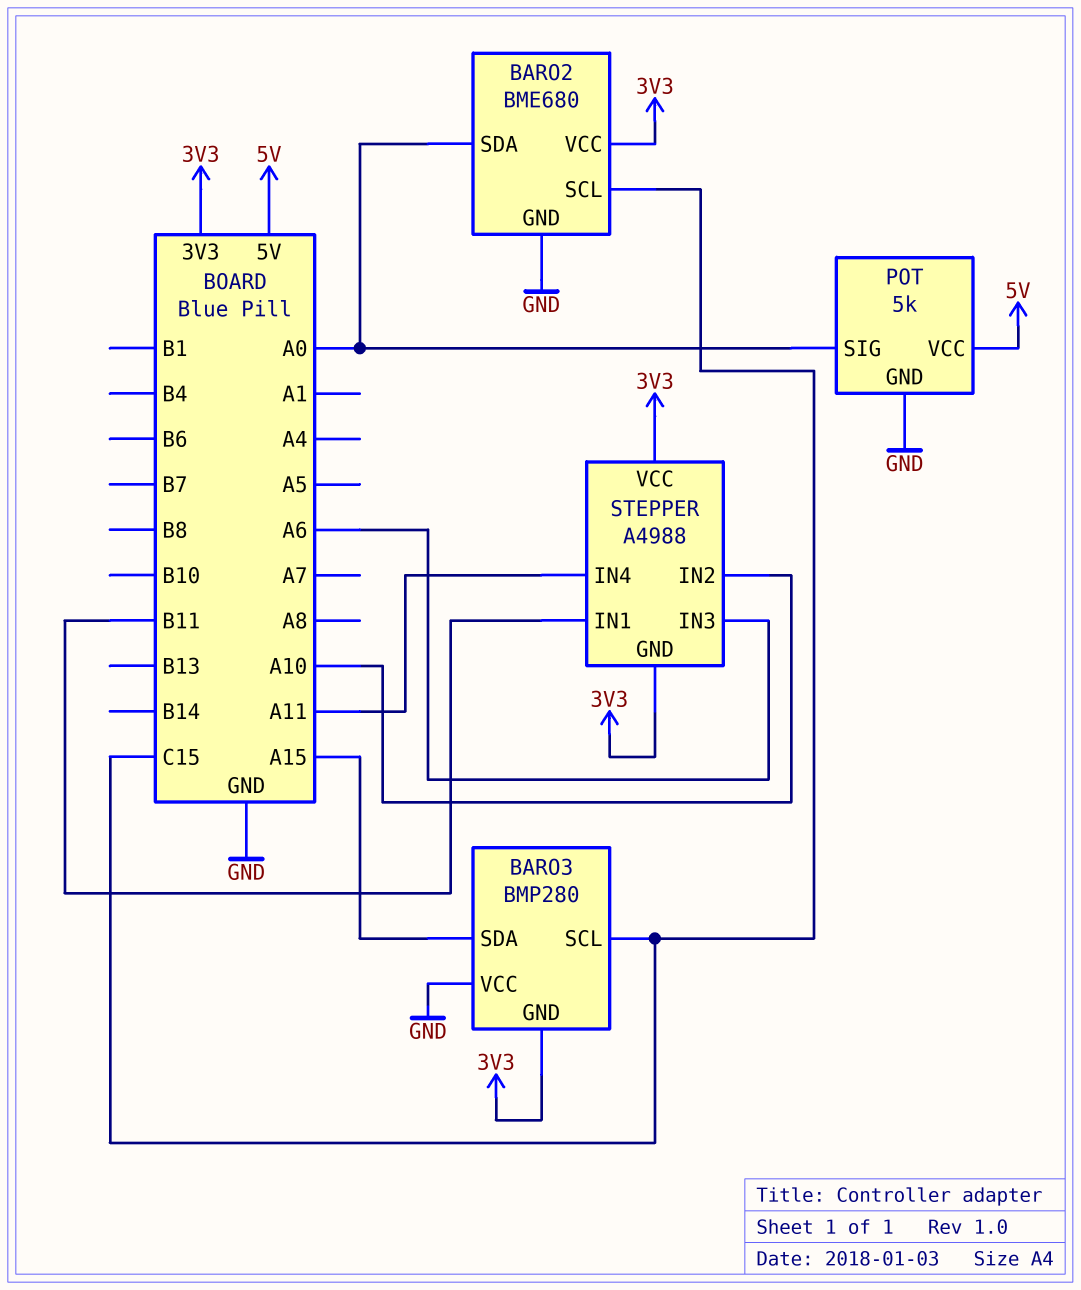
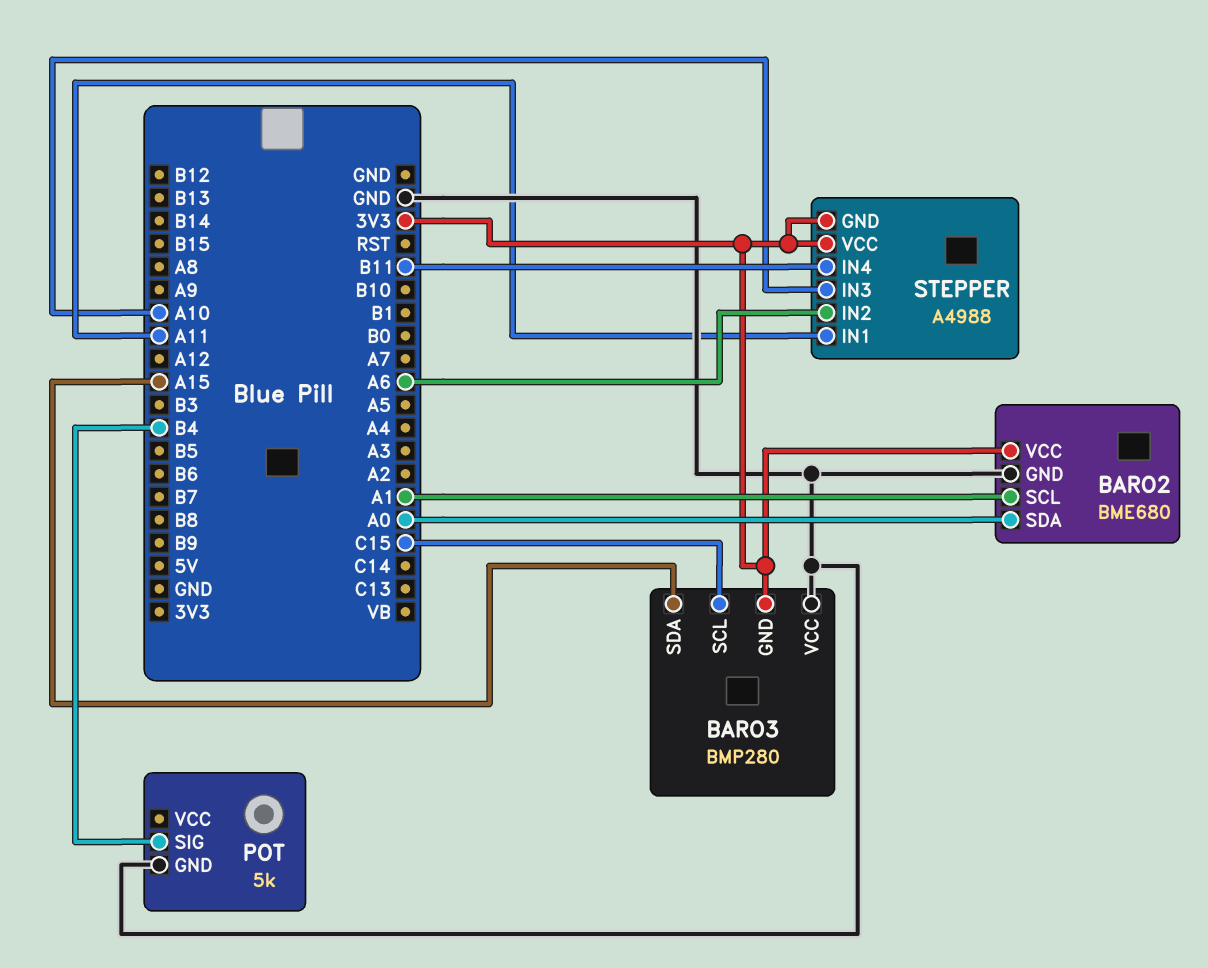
BARO2 pin SCL: C15 -> A1
POT pin SIG: A0 -> B4
POT pin VCC: 5V -> none
STEPPER pin IN1: B11 -> A11
STEPPER pin IN2: A10 -> A6
STEPPER pin IN3: A6 -> A10
STEPPER pin IN4: A11 -> B11

